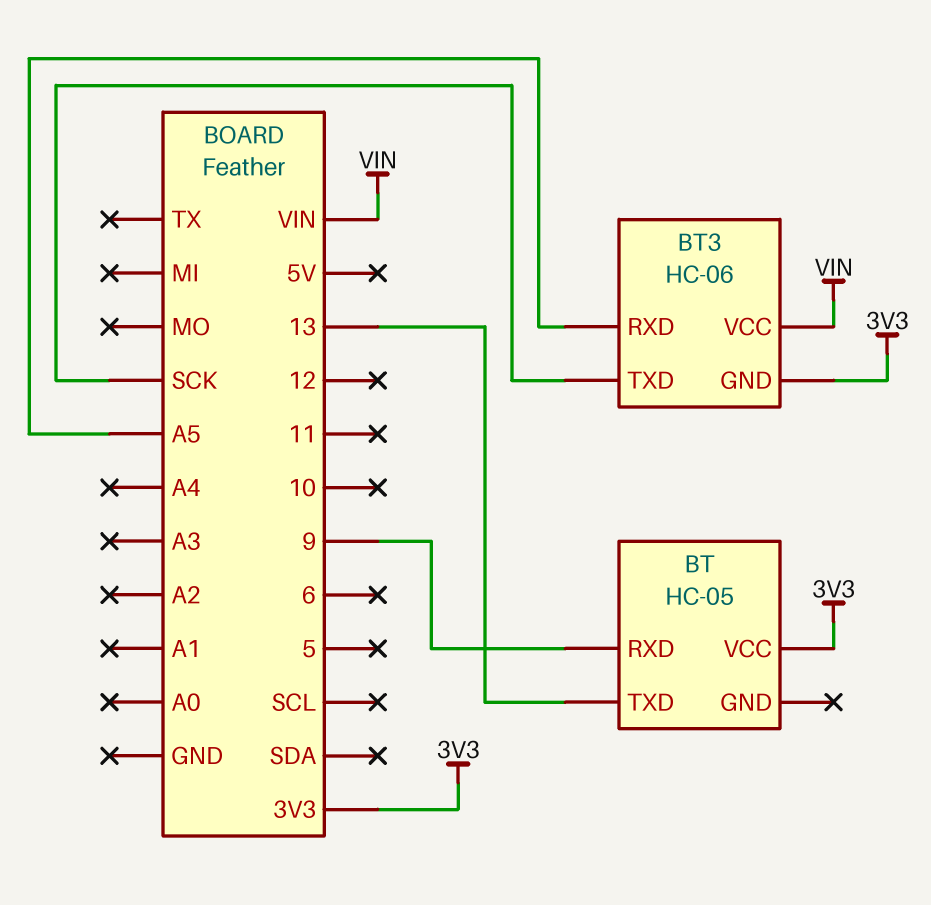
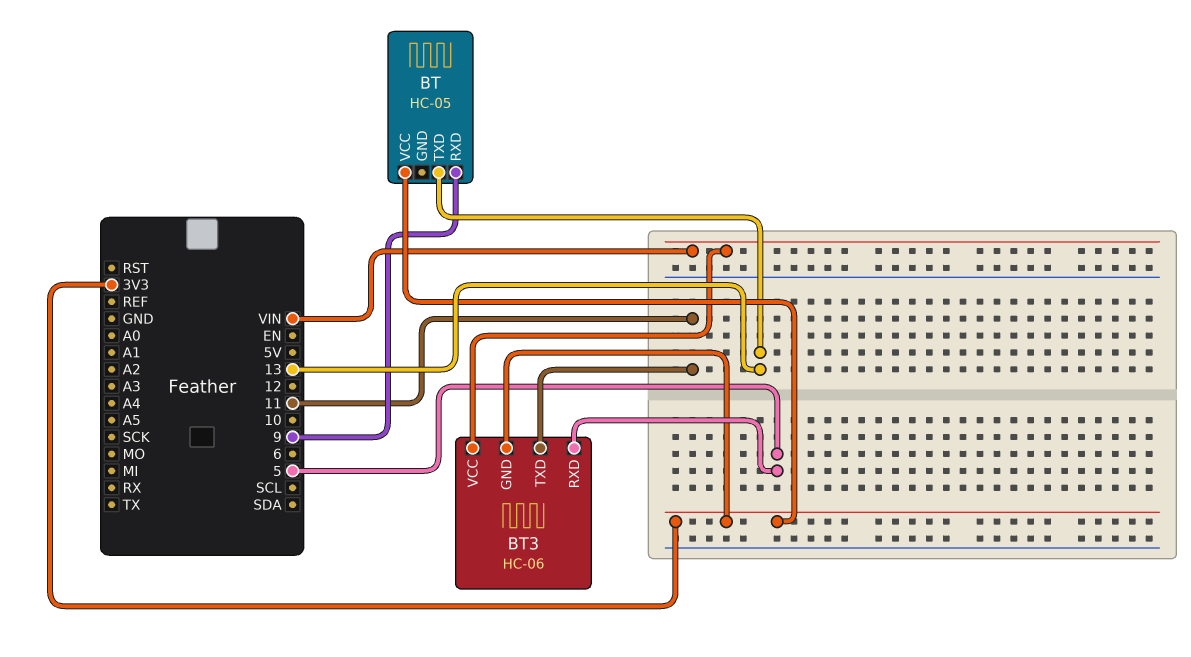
BT3 pin RXD: A5 -> 5
BT3 pin TXD: SCK -> 11

